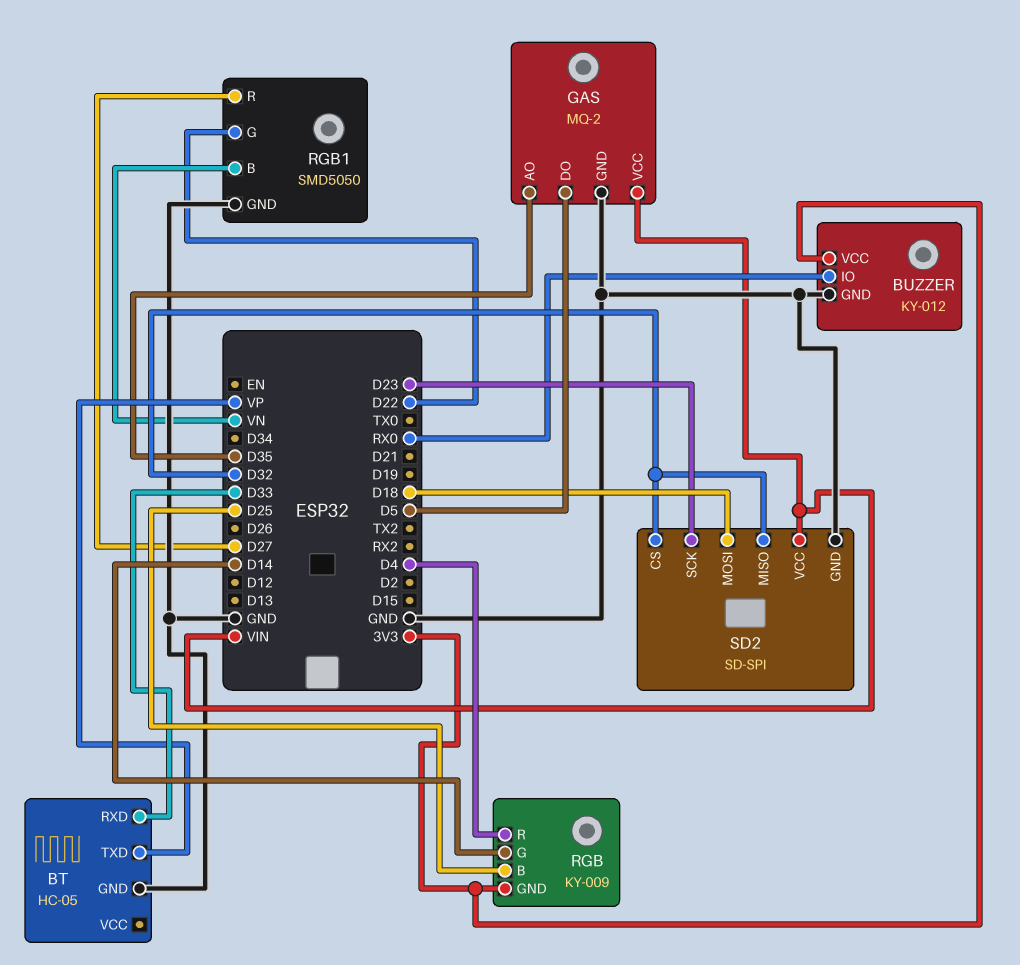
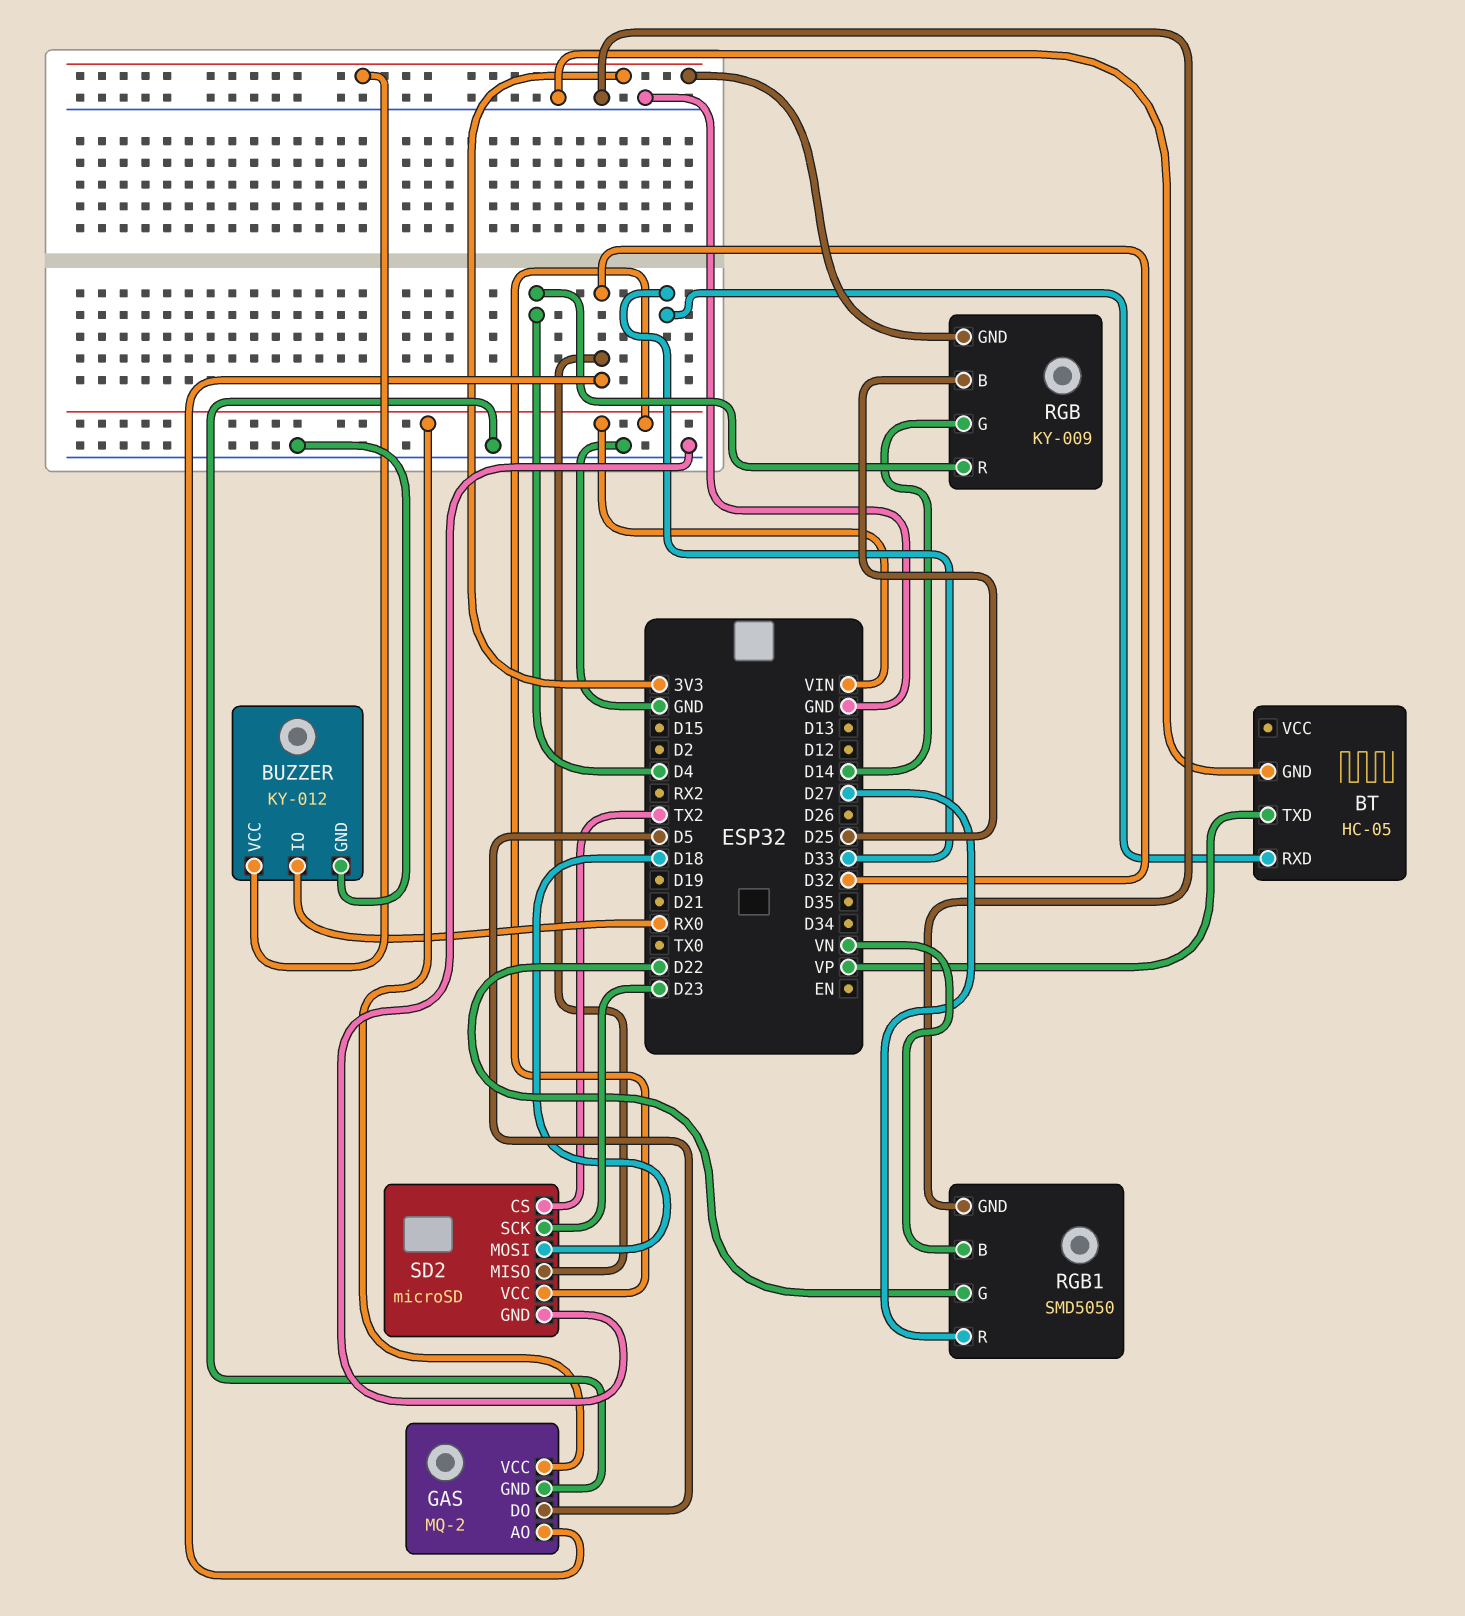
GAS pin AO: D35 -> D32
SD2: SD-SPI -> microSD
SD2 pin CS: D32 -> TX2

